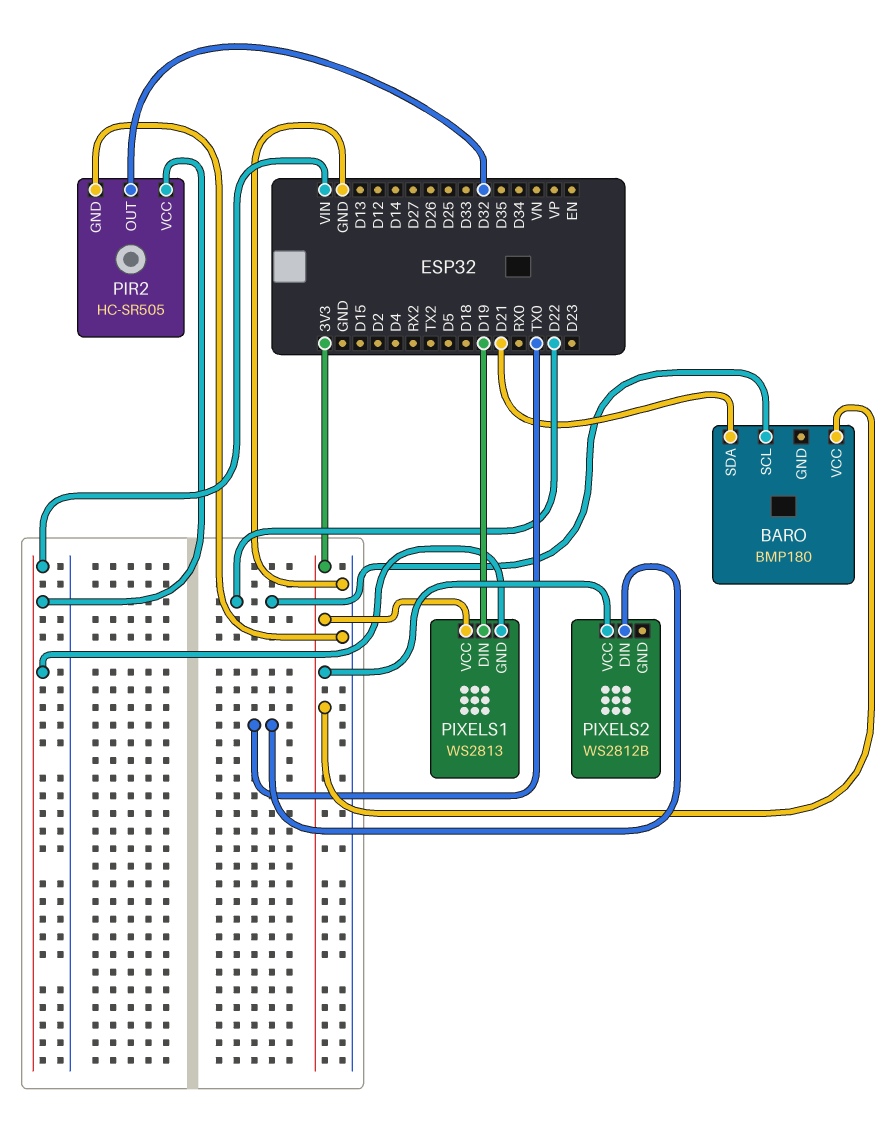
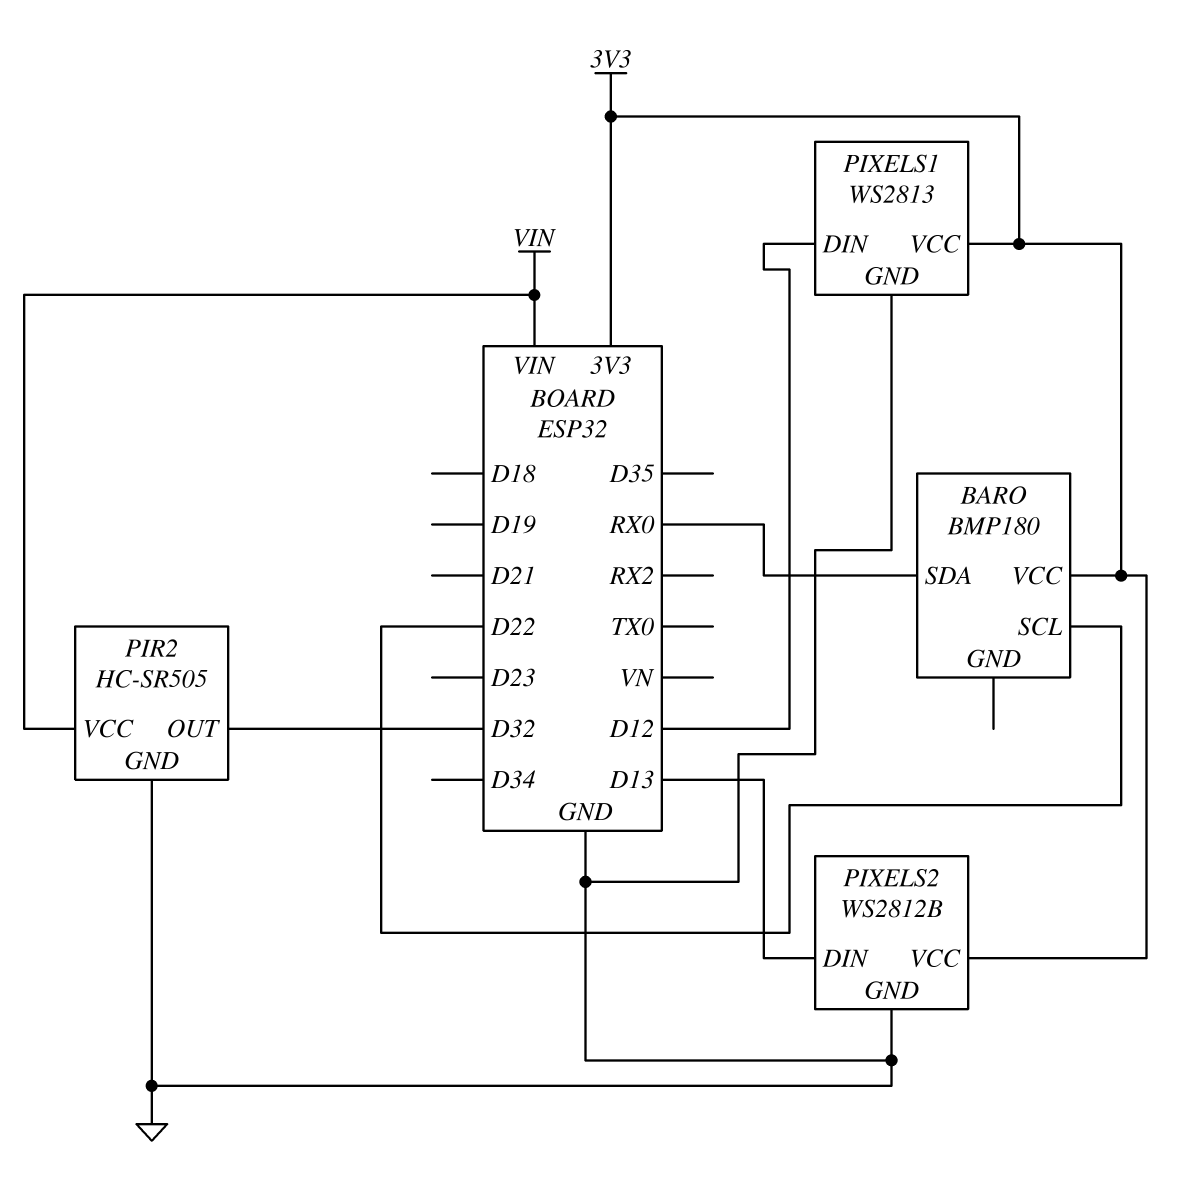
BARO pin SDA: D21 -> RX0
PIXELS1 pin DIN: D19 -> D12
PIXELS1 pin GND: VIN -> GND
PIXELS2 pin DIN: TX0 -> D13
PIXELS2 pin GND: none -> GND

